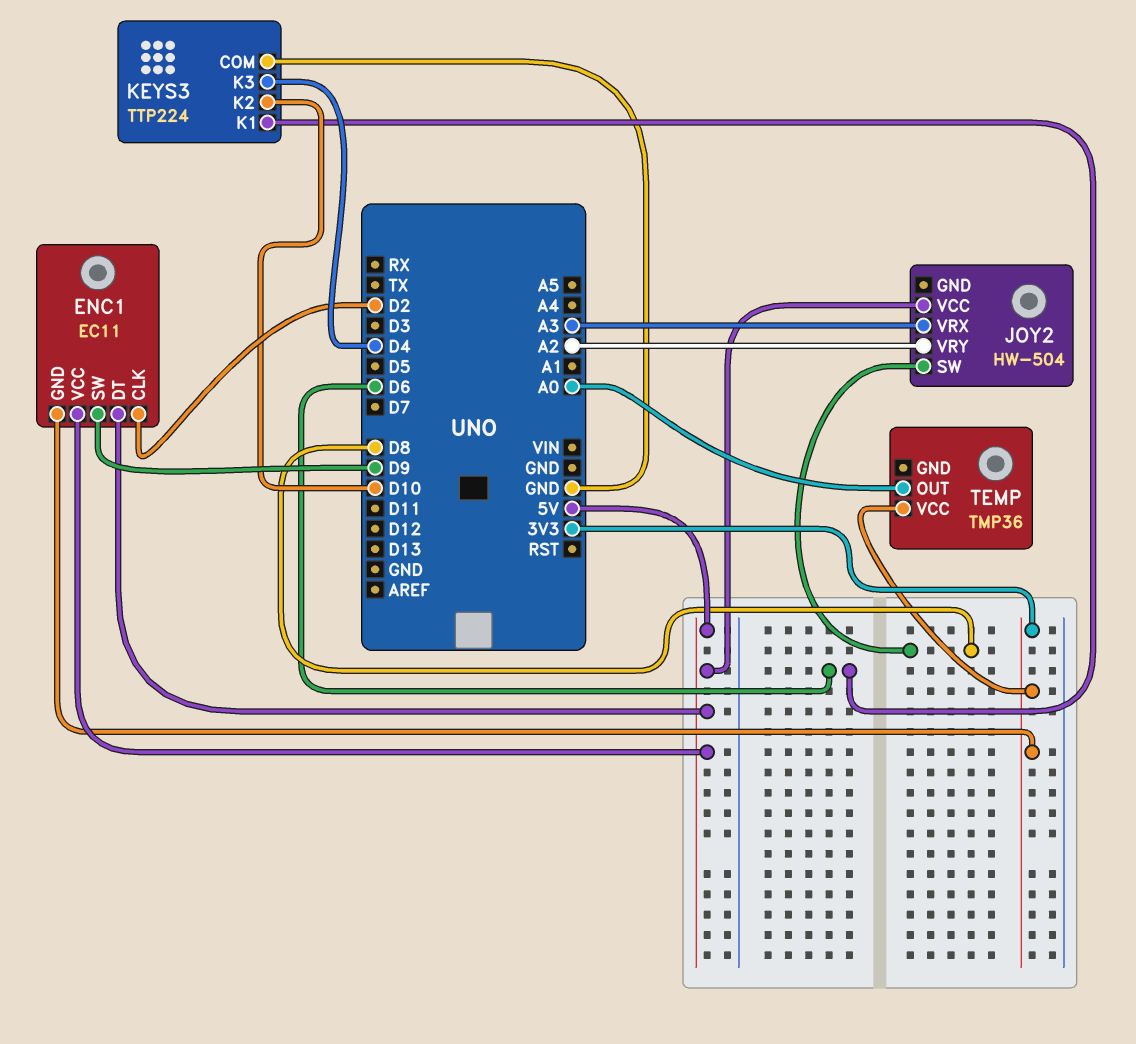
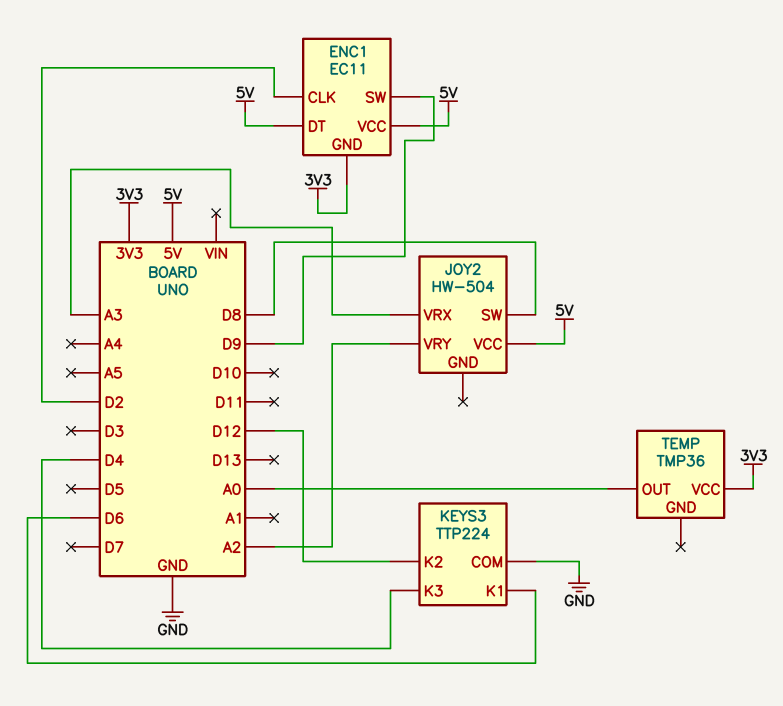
KEYS3 pin K2: D10 -> D12

